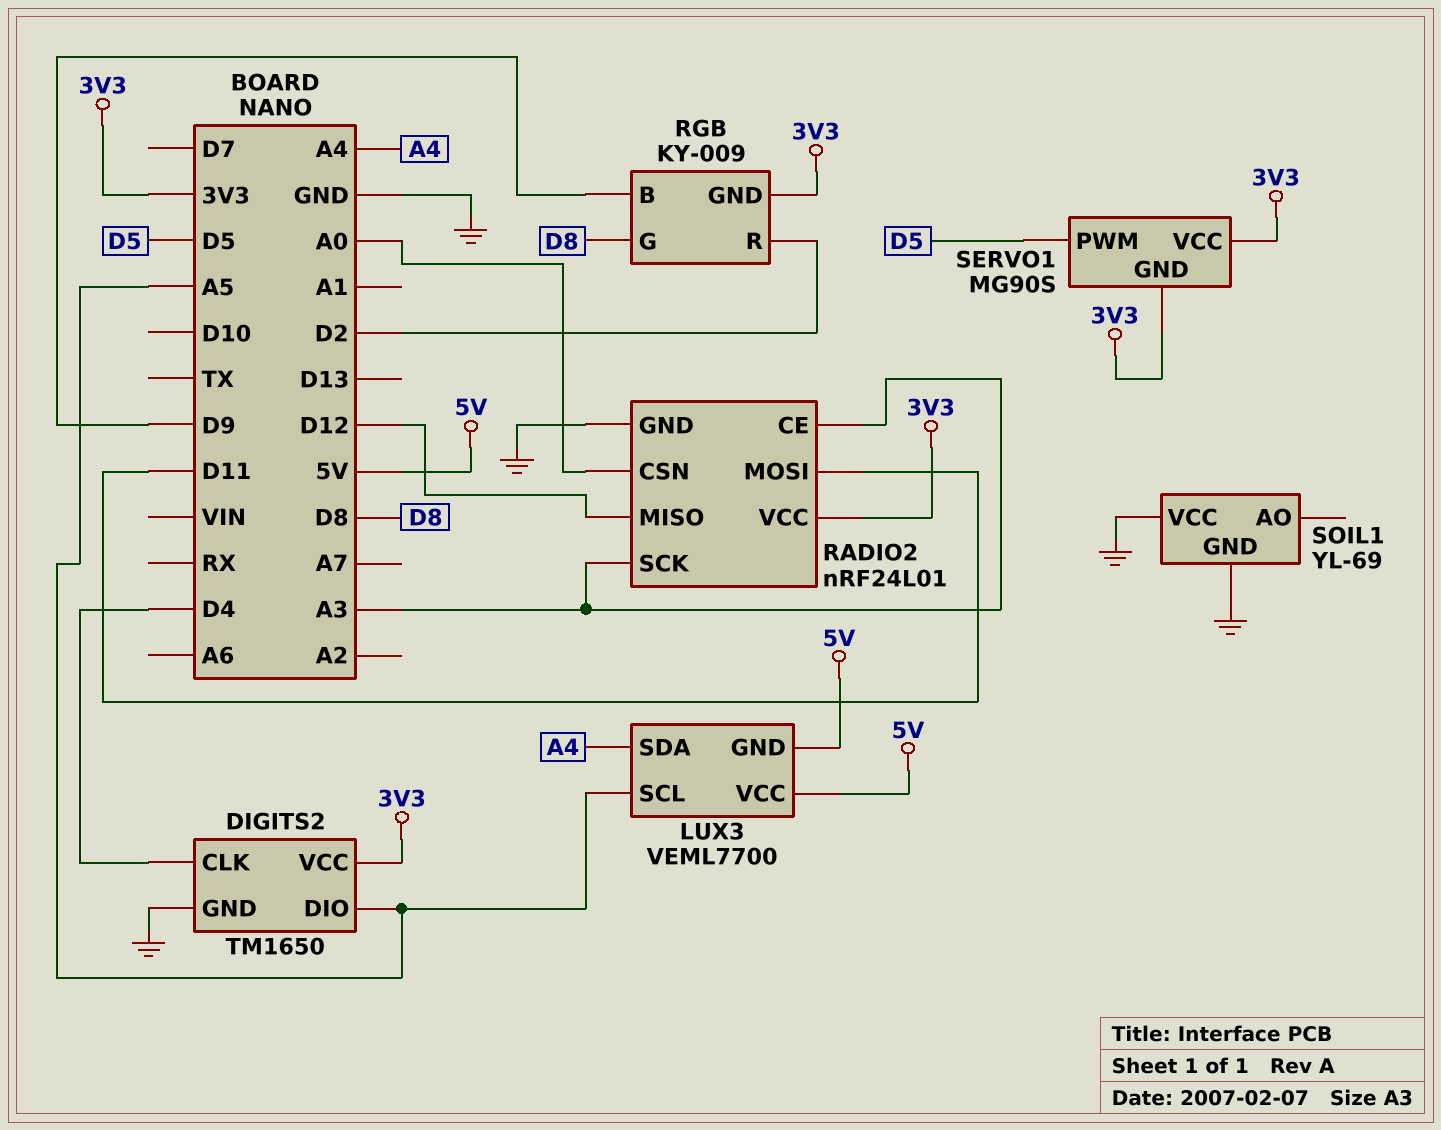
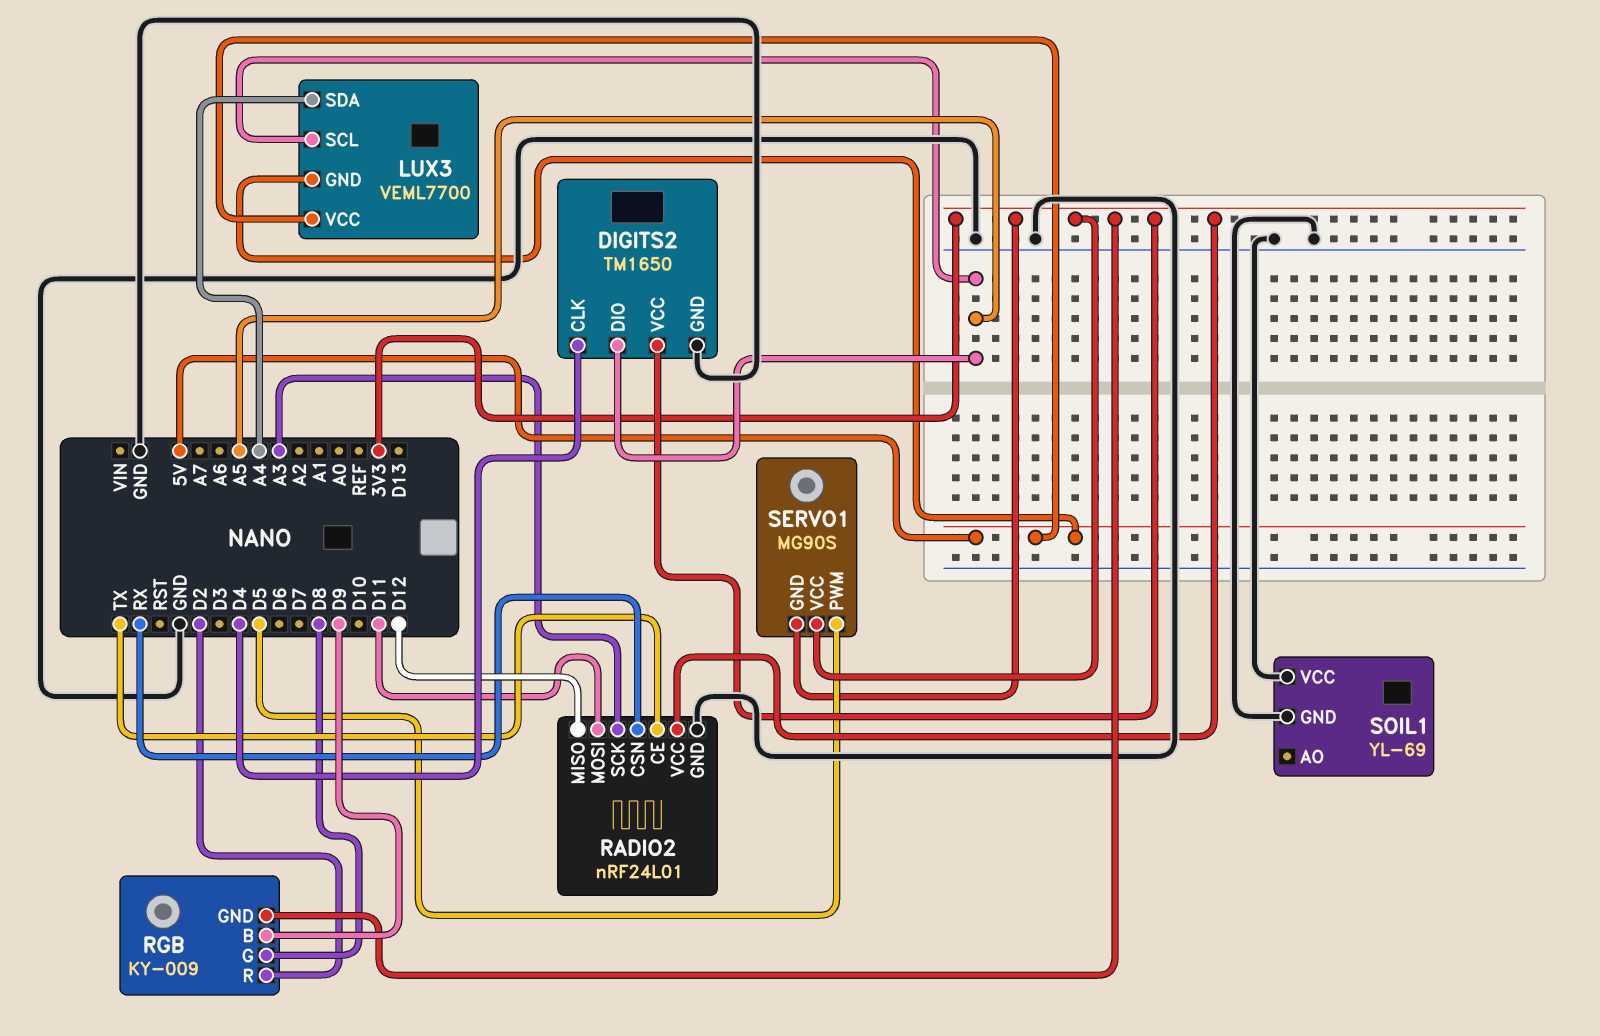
RADIO2 pin CE: A3 -> TX
RADIO2 pin CSN: A0 -> RX

